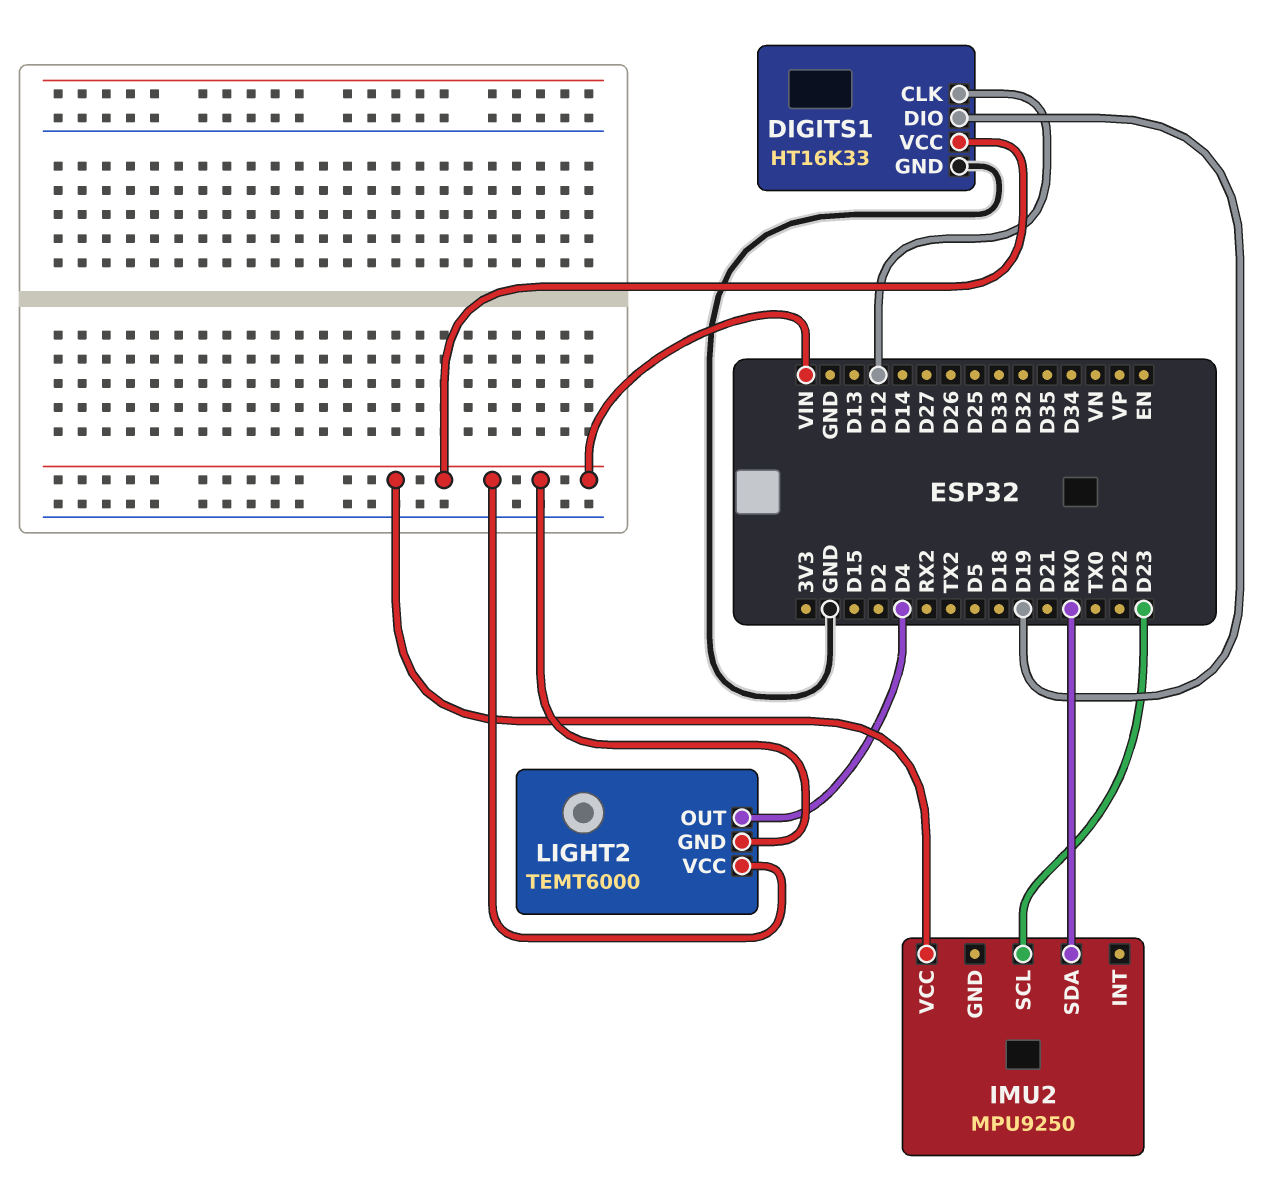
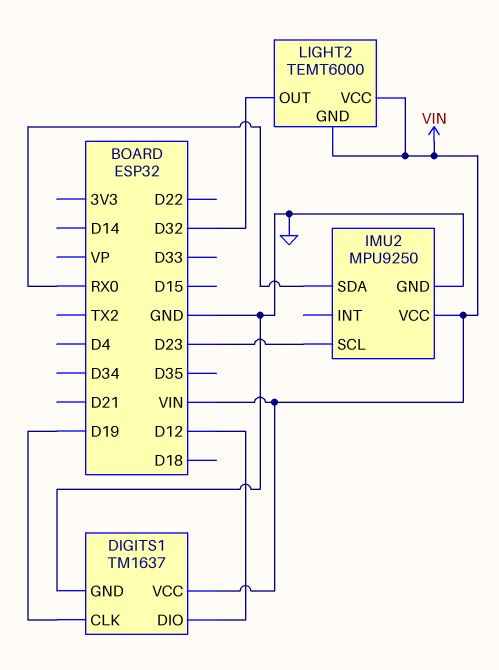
DIGITS1: HT16K33 -> TM1637
DIGITS1 pin CLK: D12 -> D19
DIGITS1 pin DIO: D19 -> D12
IMU2 pin GND: none -> GND
LIGHT2 pin OUT: D4 -> D32

